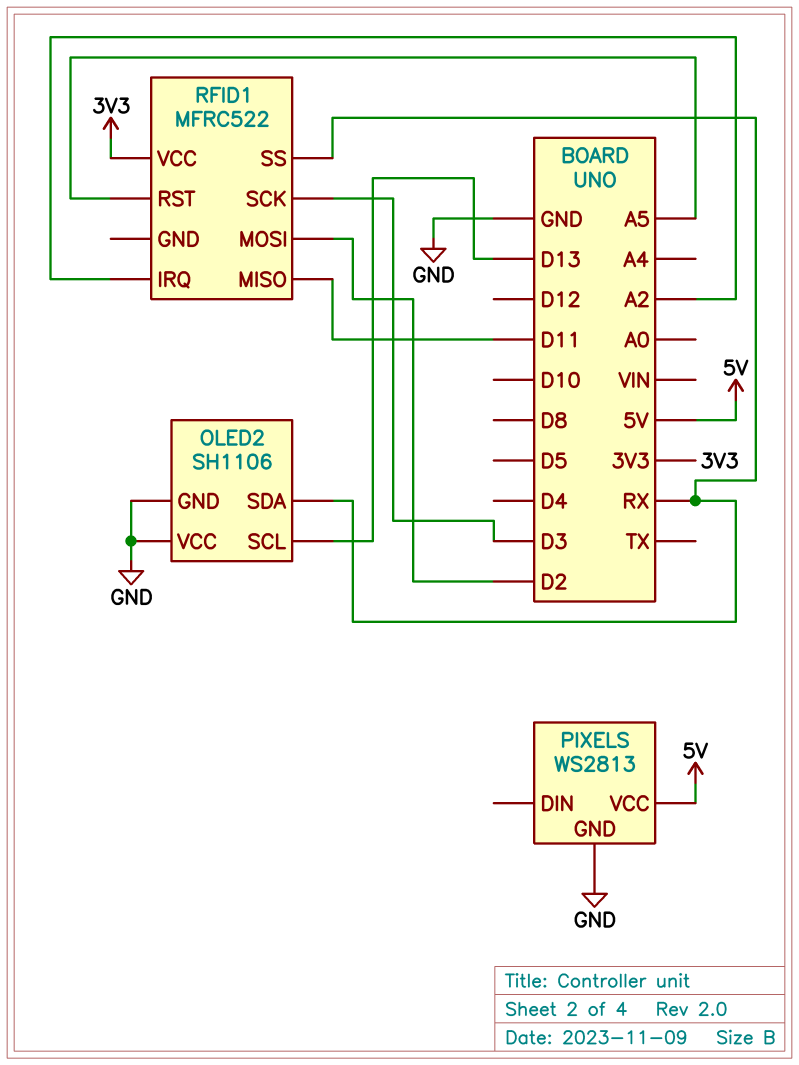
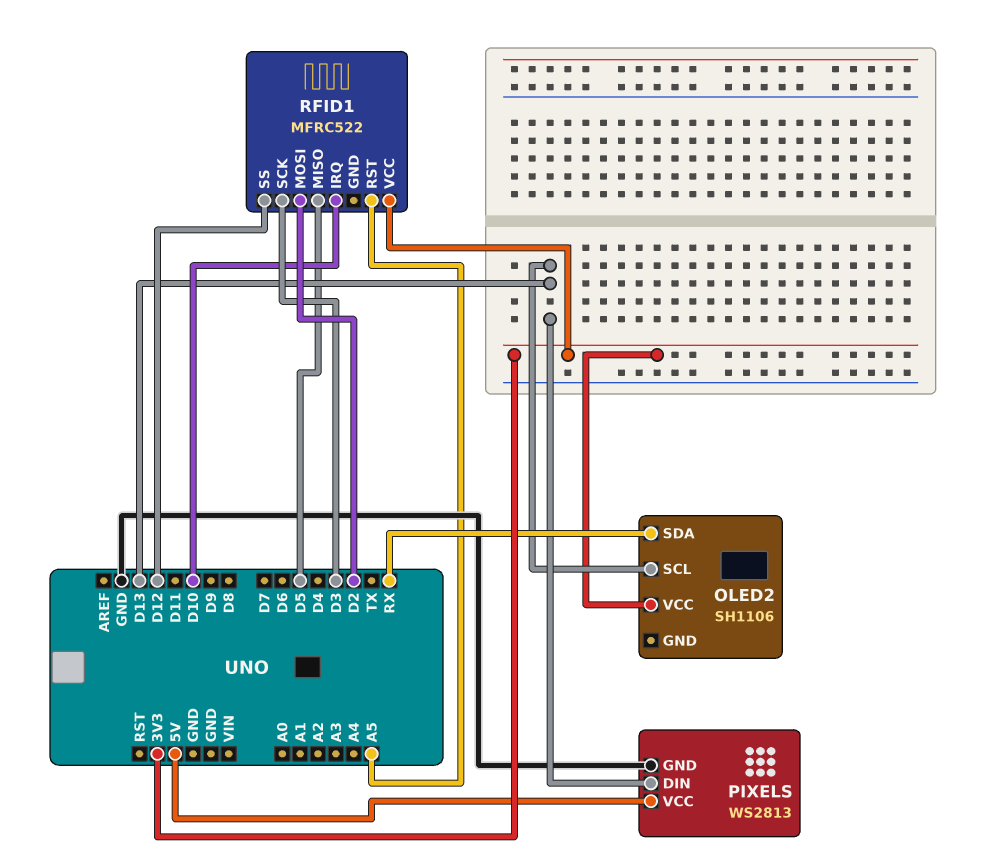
OLED2 pin GND: GND -> none
OLED2 pin VCC: GND -> 3V3
PIXELS pin DIN: none -> D13
RFID1 pin IRQ: A2 -> D10
RFID1 pin MISO: D11 -> D5
RFID1 pin SS: RX -> D12

